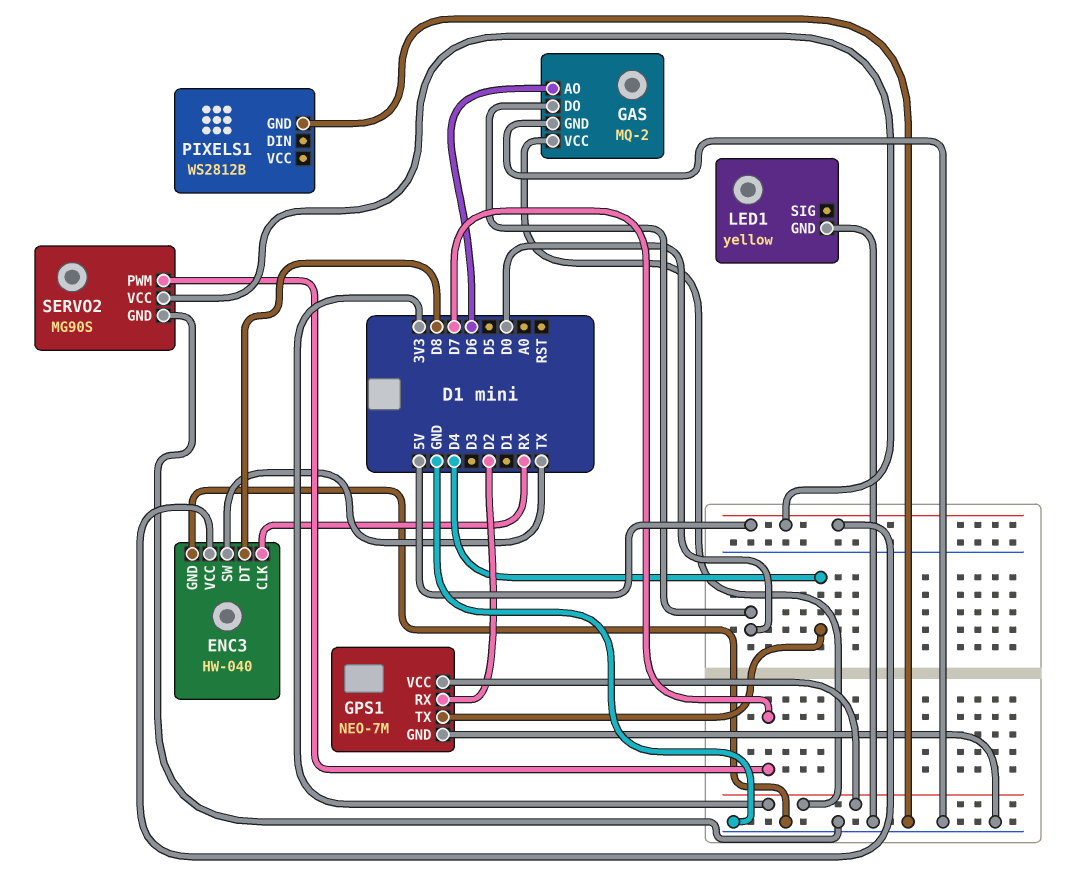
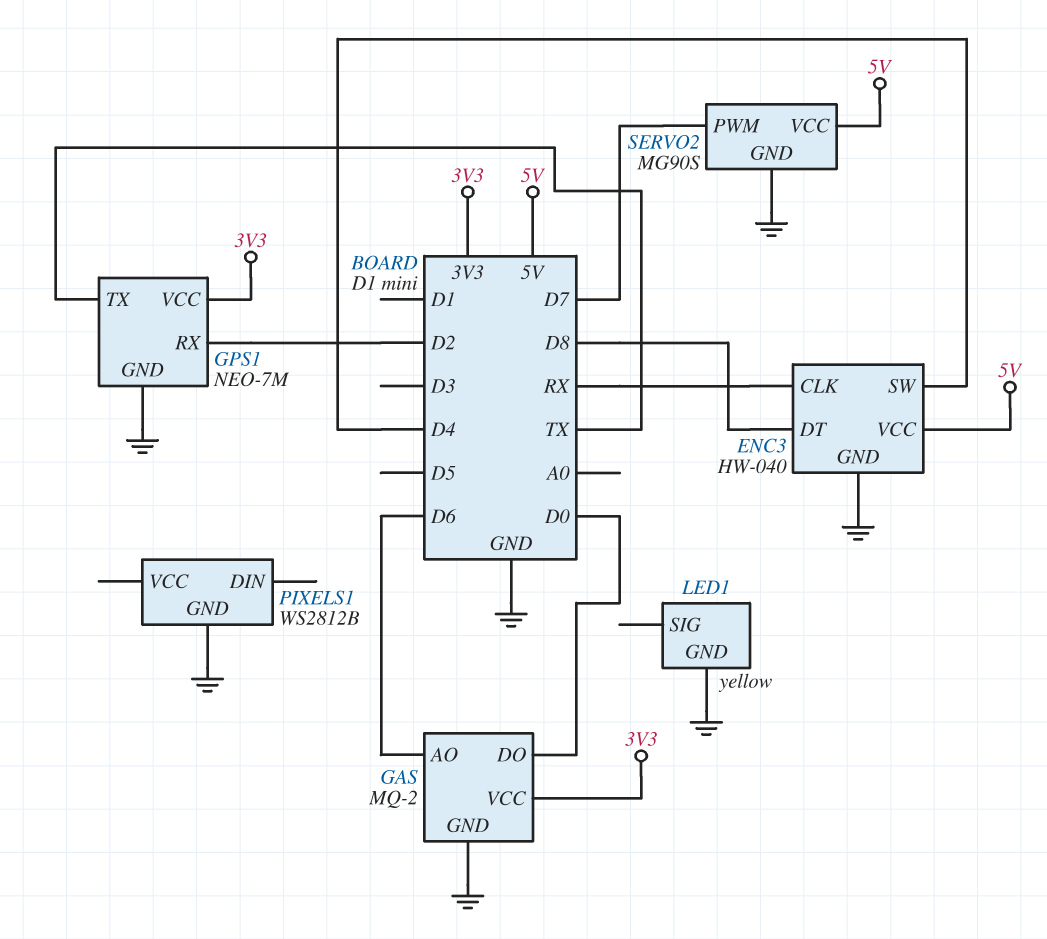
ENC3 pin SW: TX -> D4
GPS1 pin TX: D4 -> TX

